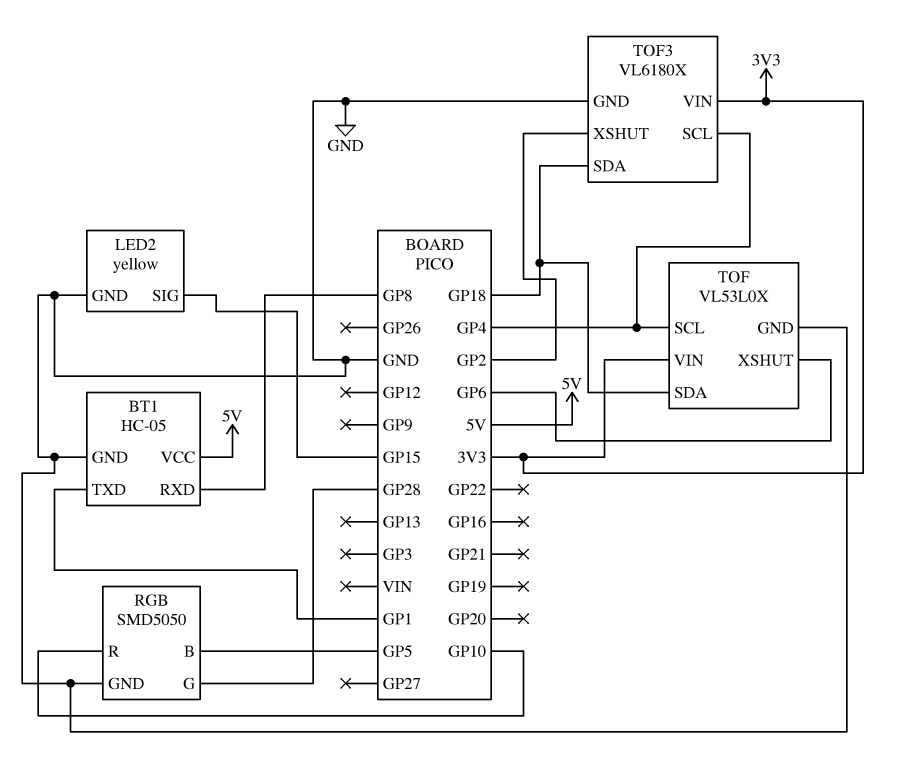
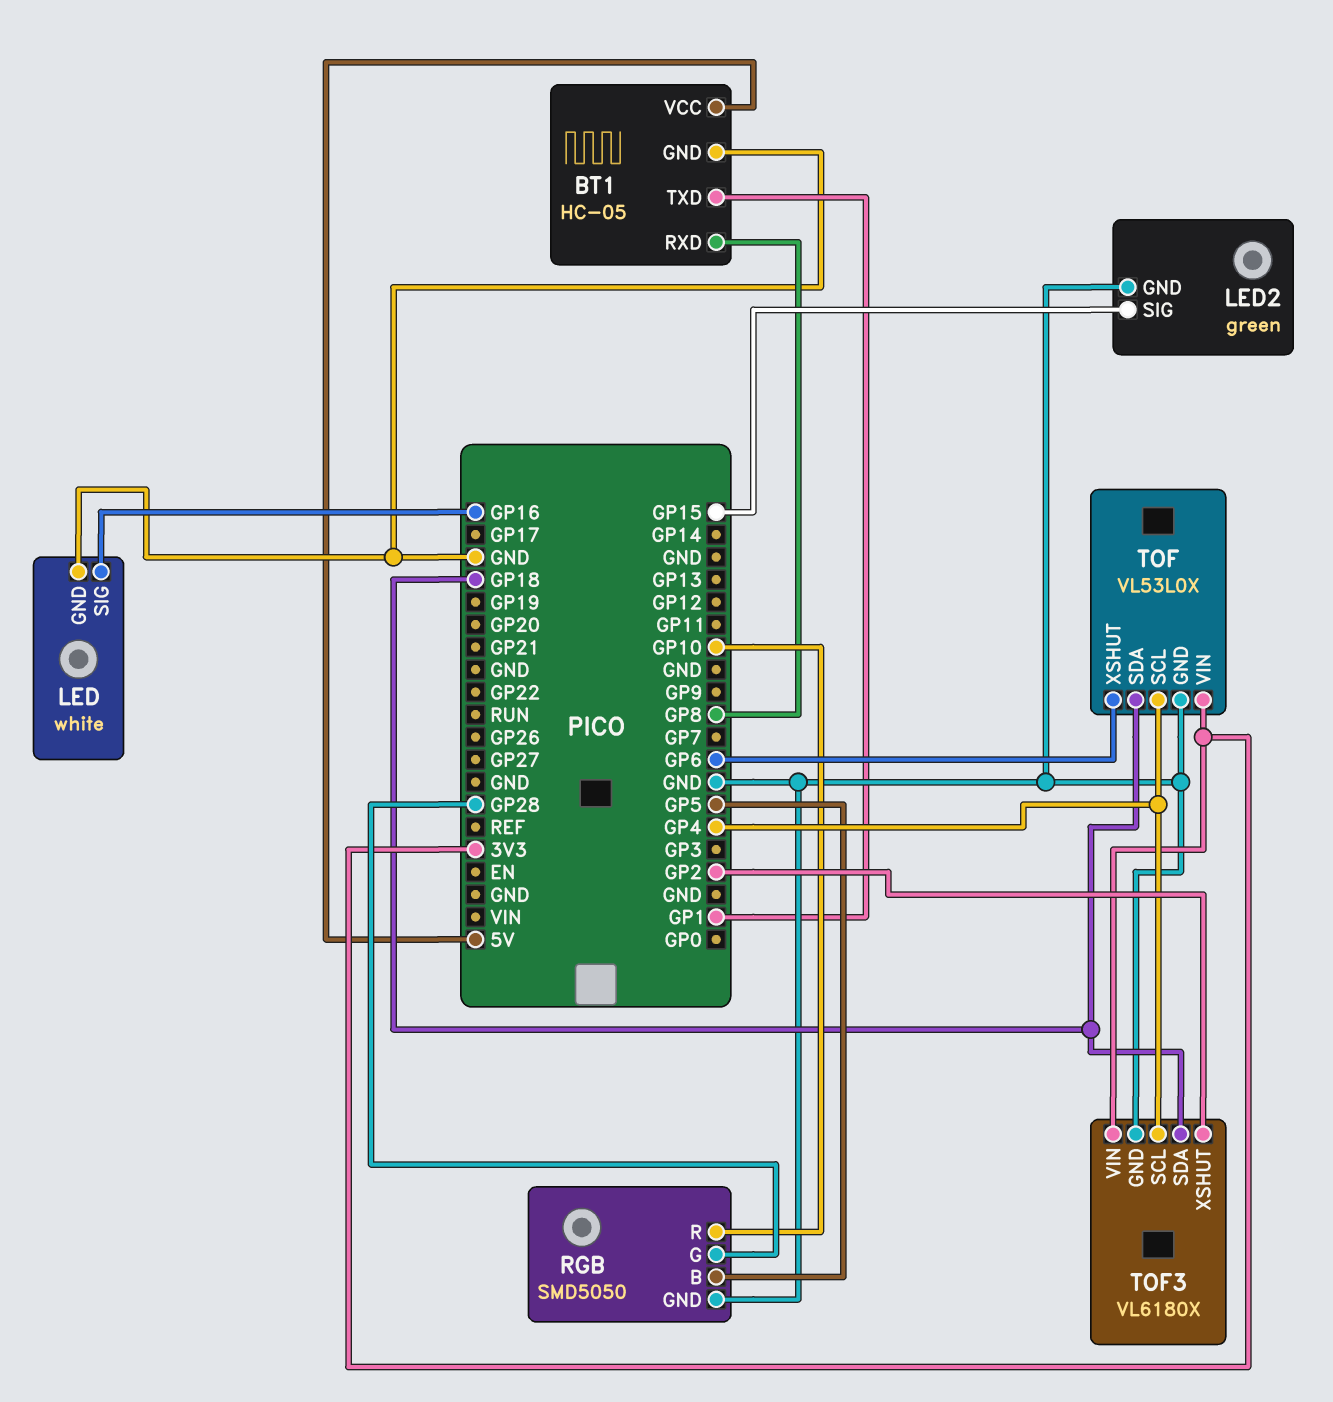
LED: none -> white
LED pin GND: none -> GND
LED pin SIG: none -> GP16
LED2: yellow -> green

